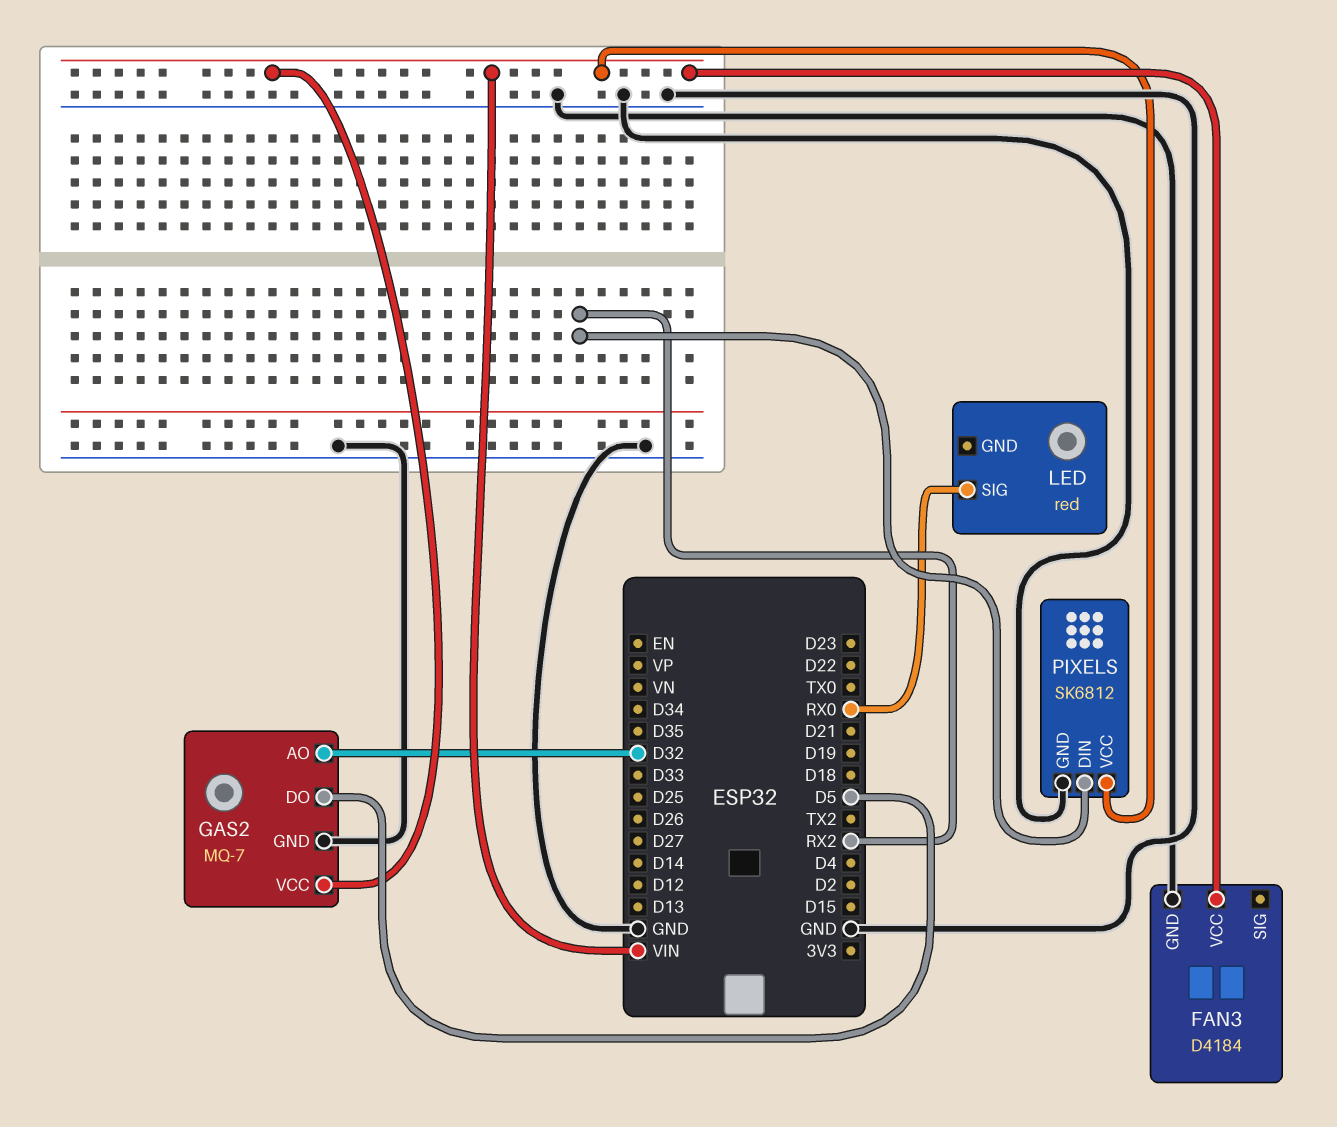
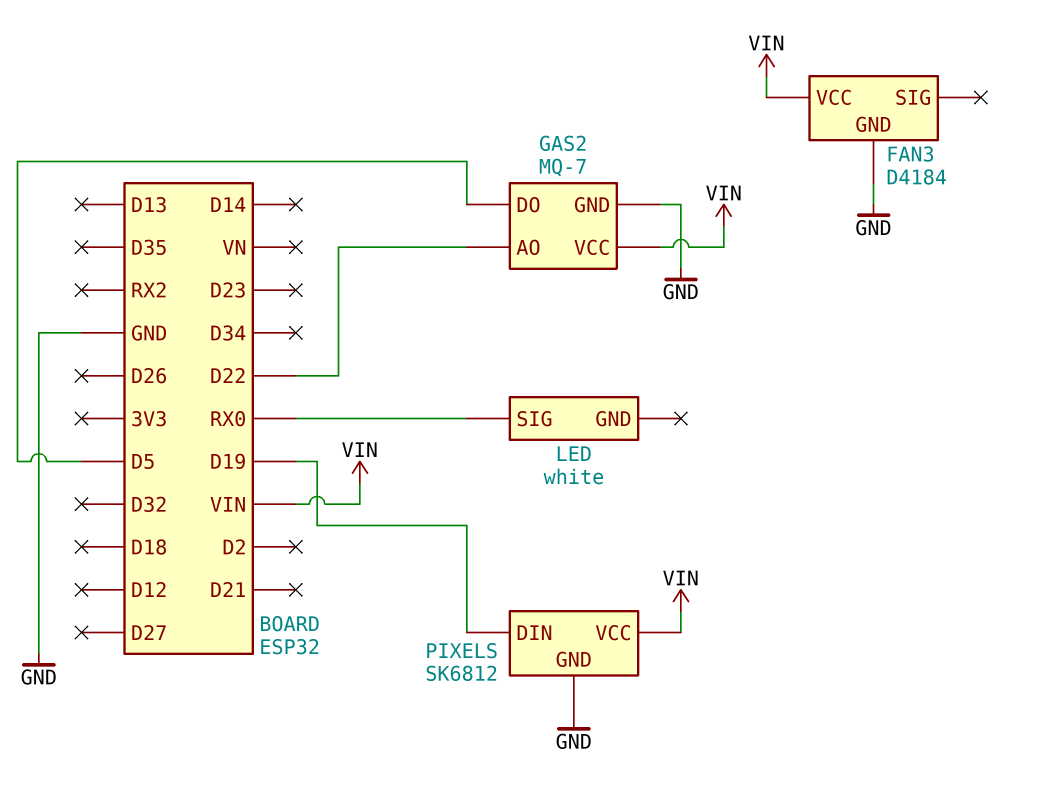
GAS2 pin AO: D32 -> D22
LED: red -> white
PIXELS pin DIN: RX2 -> D19

